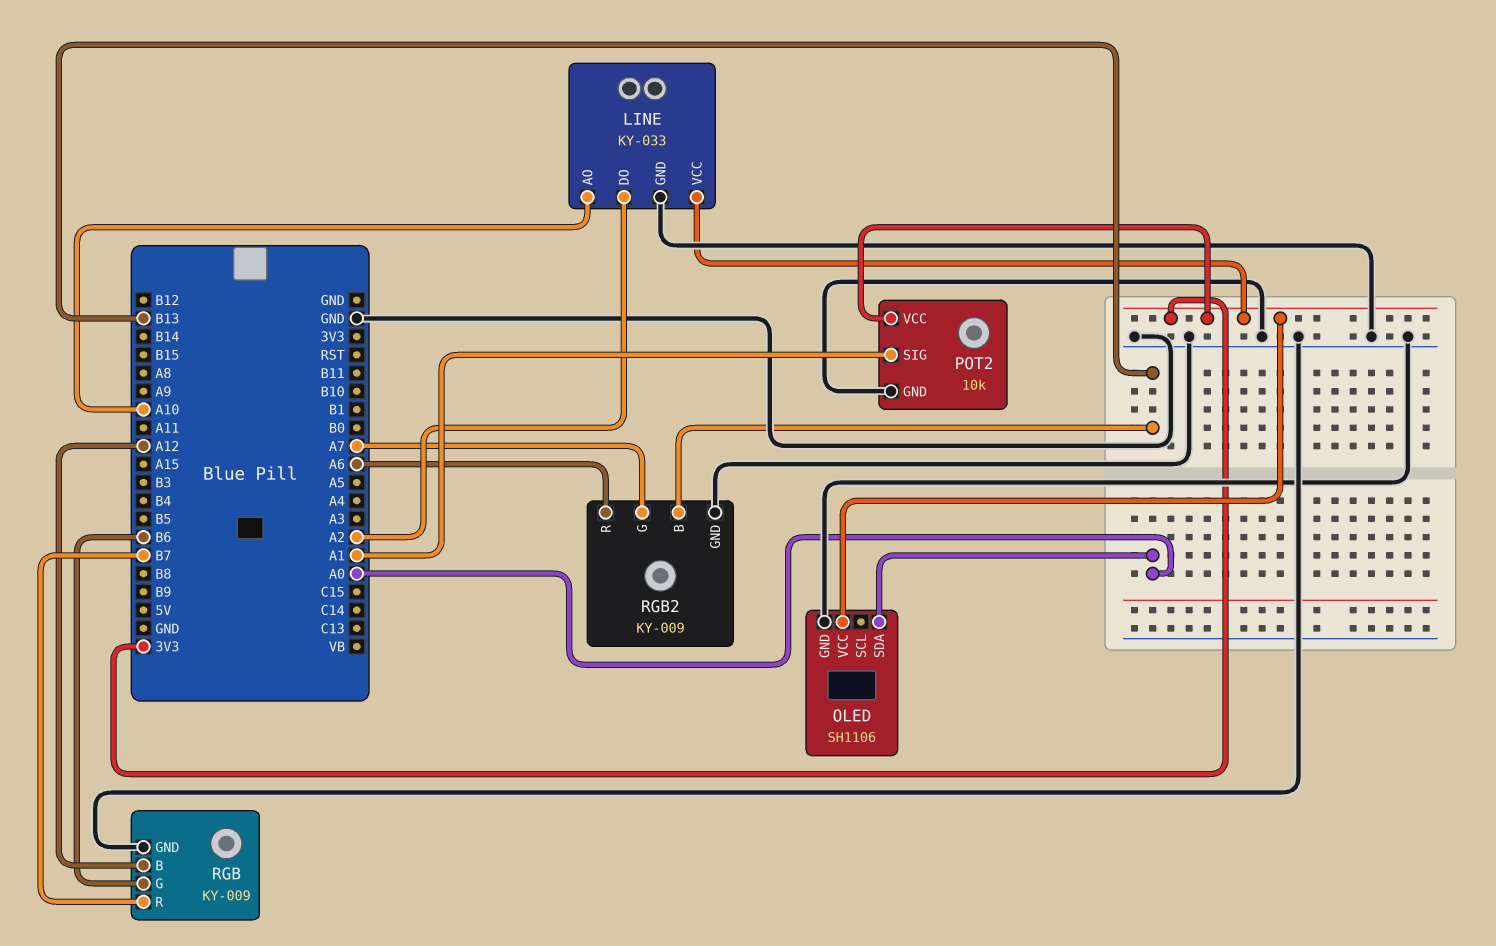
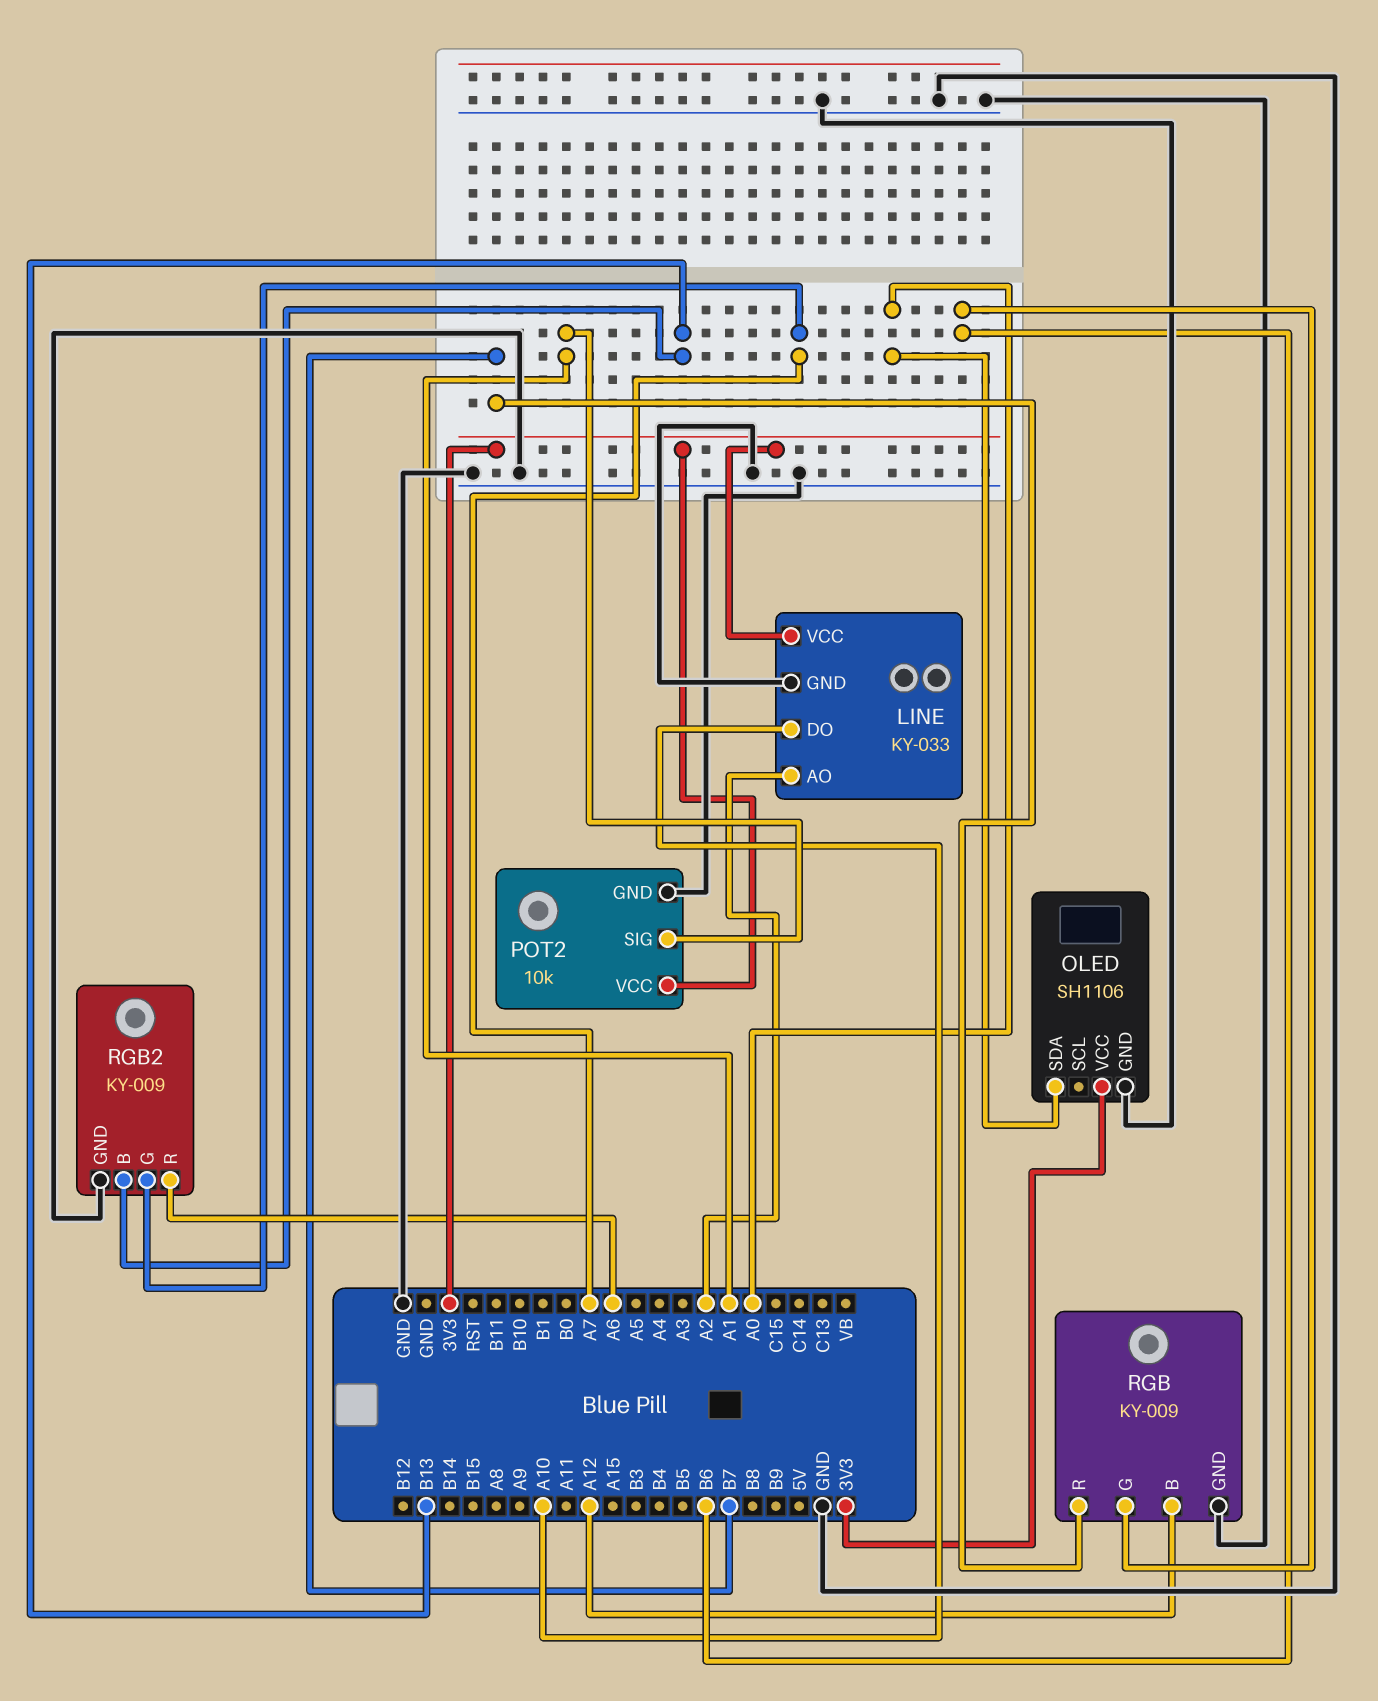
LINE pin AO: A10 -> A2
LINE pin DO: A2 -> A10

